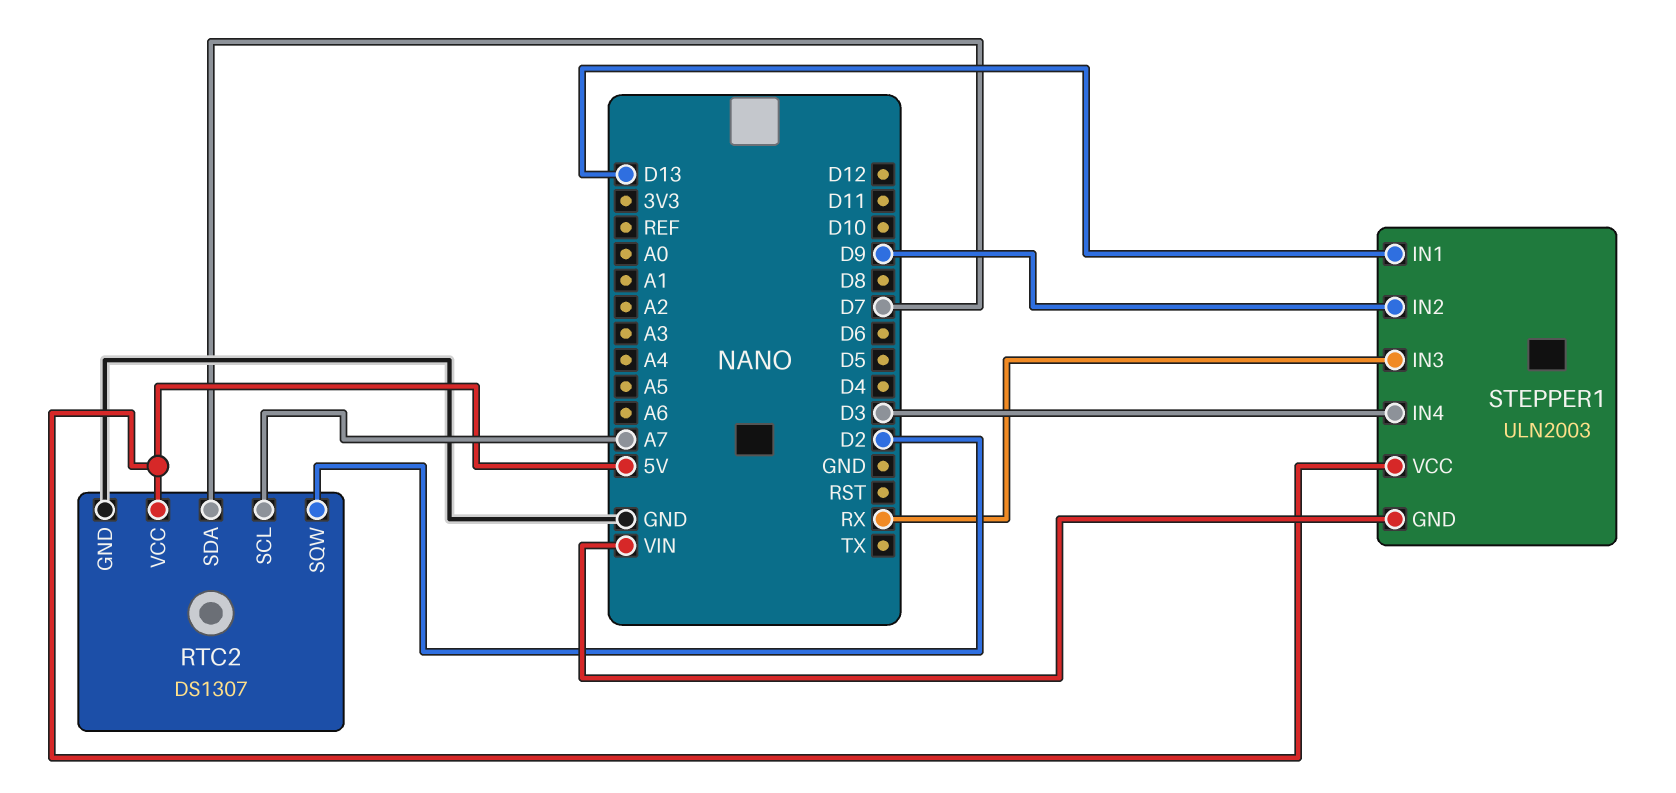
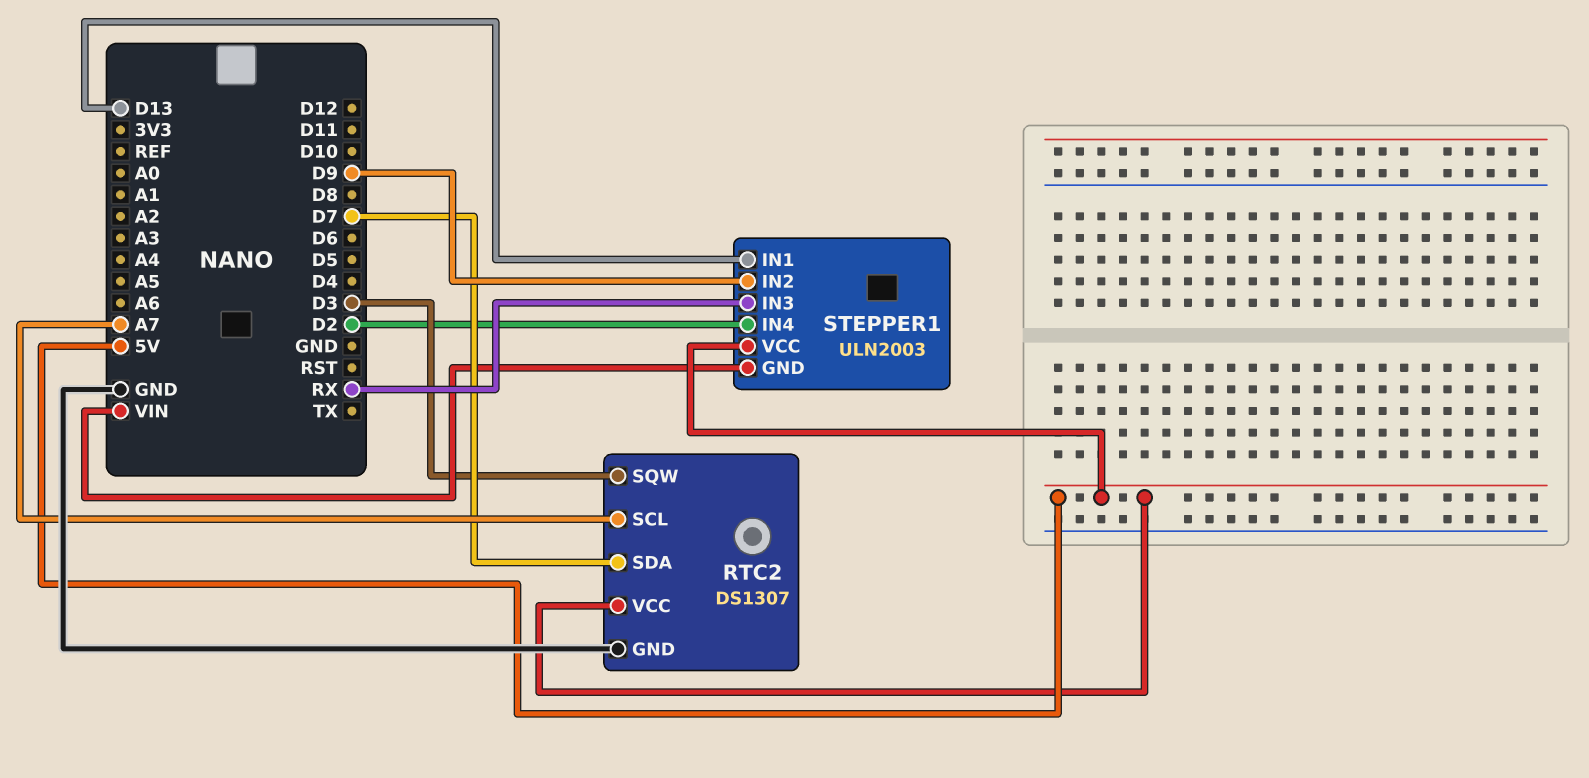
RTC2 pin SQW: D2 -> D3
STEPPER1 pin IN4: D3 -> D2

